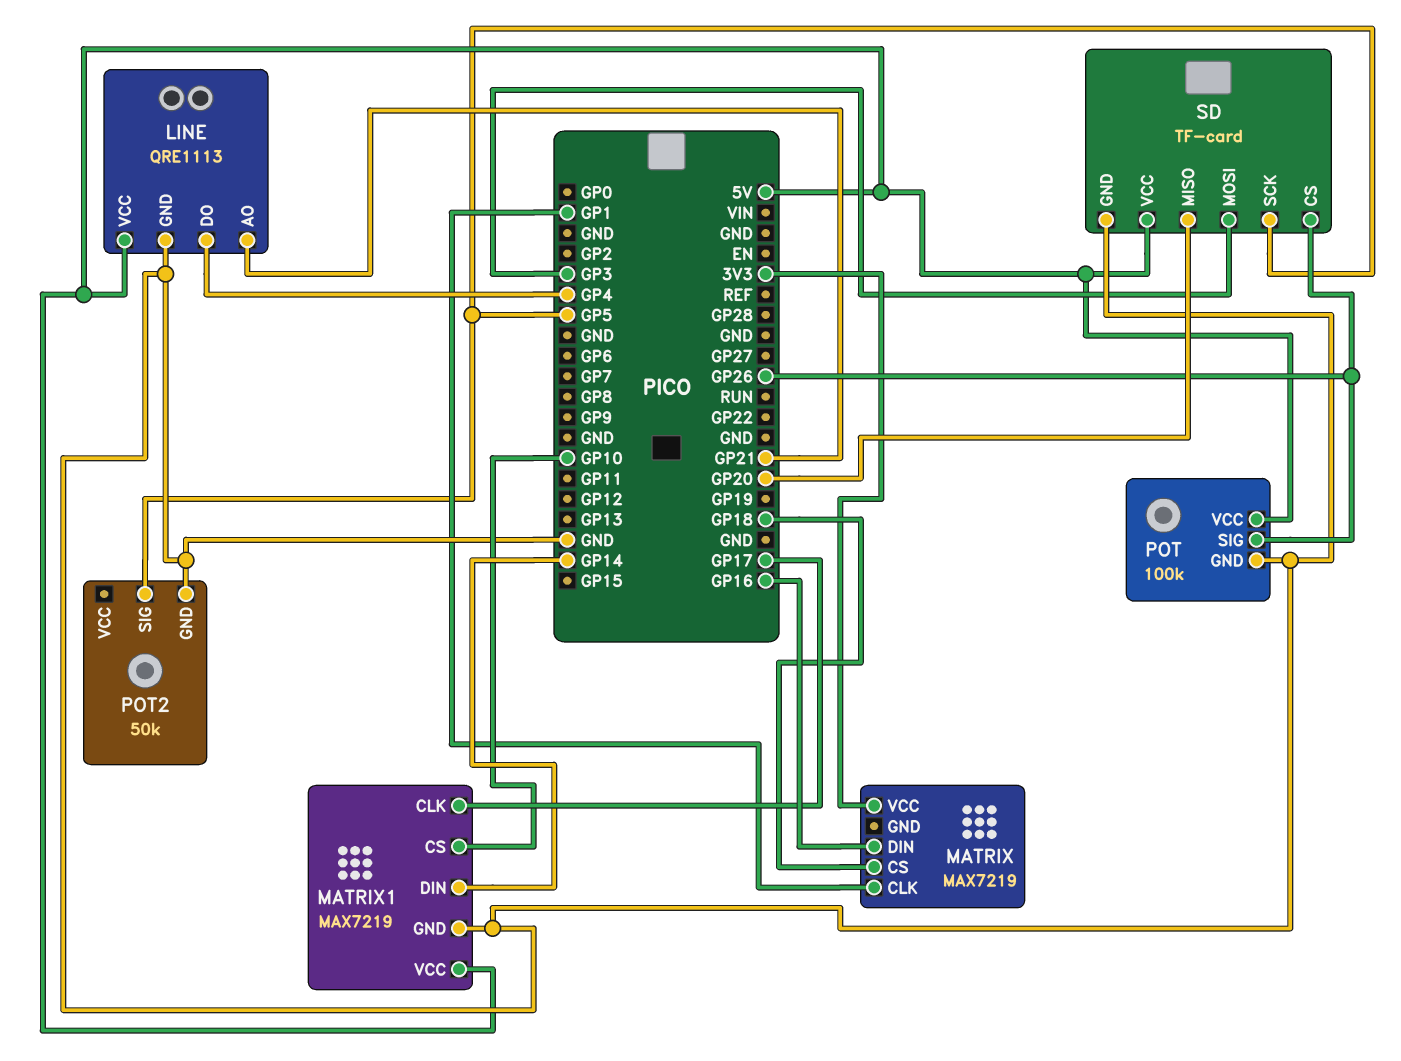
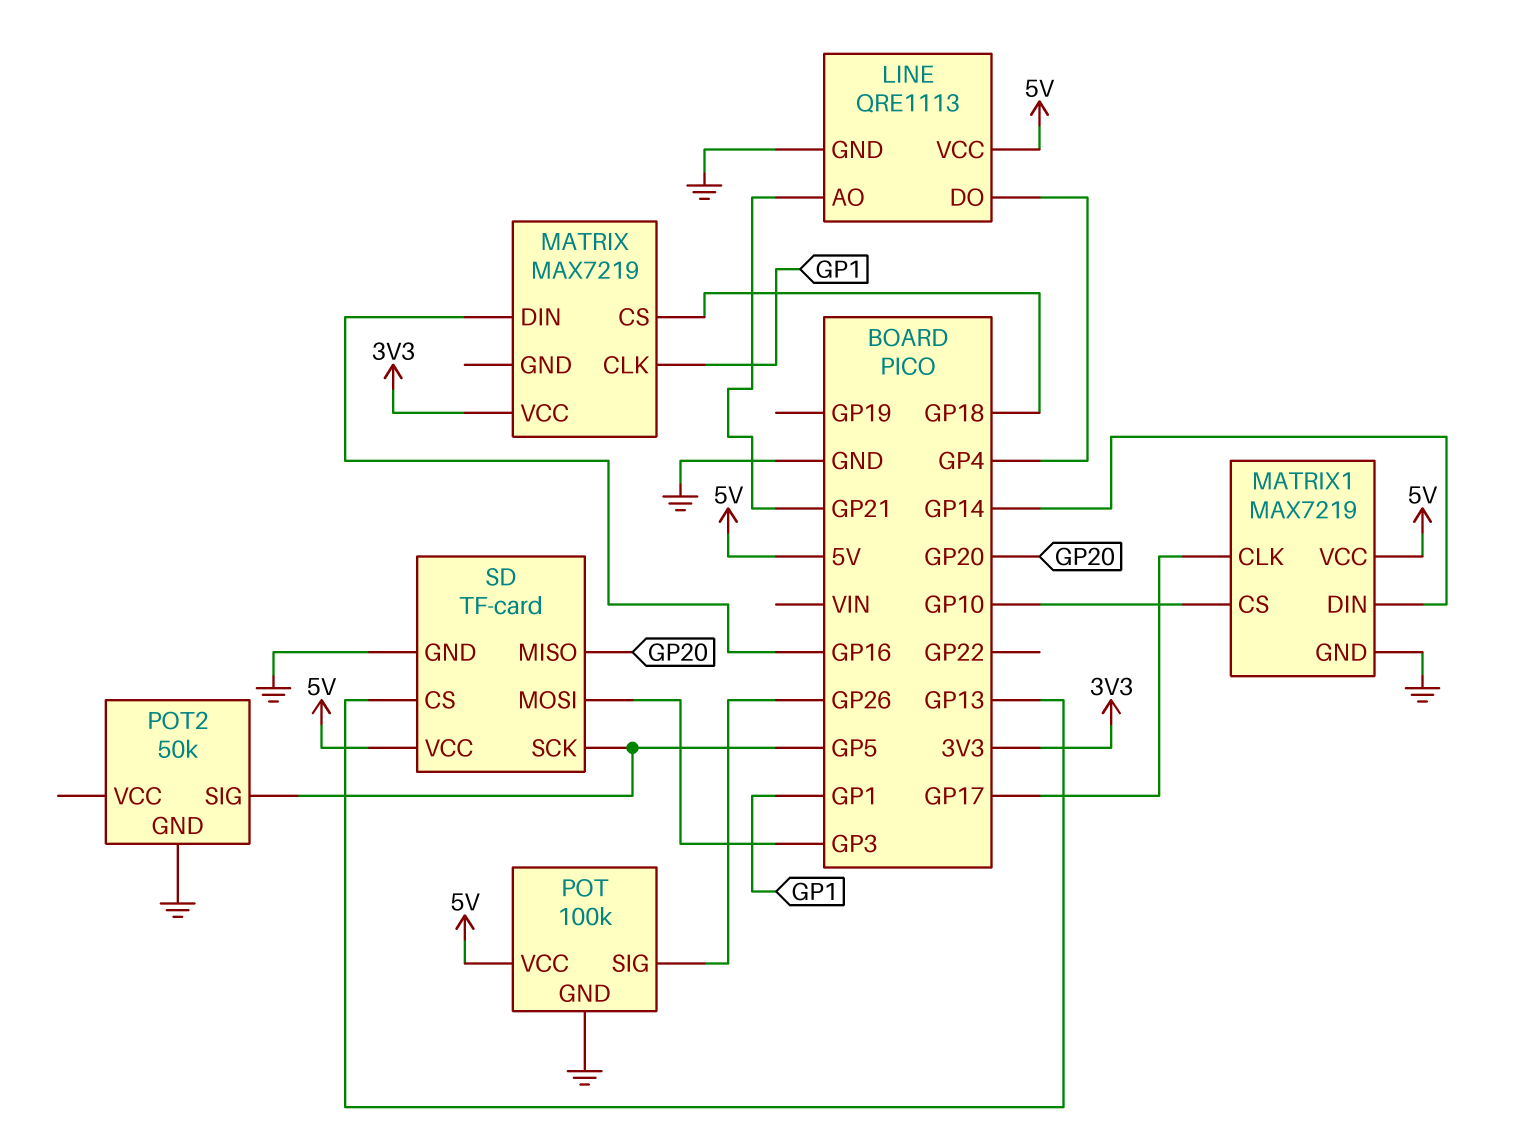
SD pin CS: GP26 -> GP13

